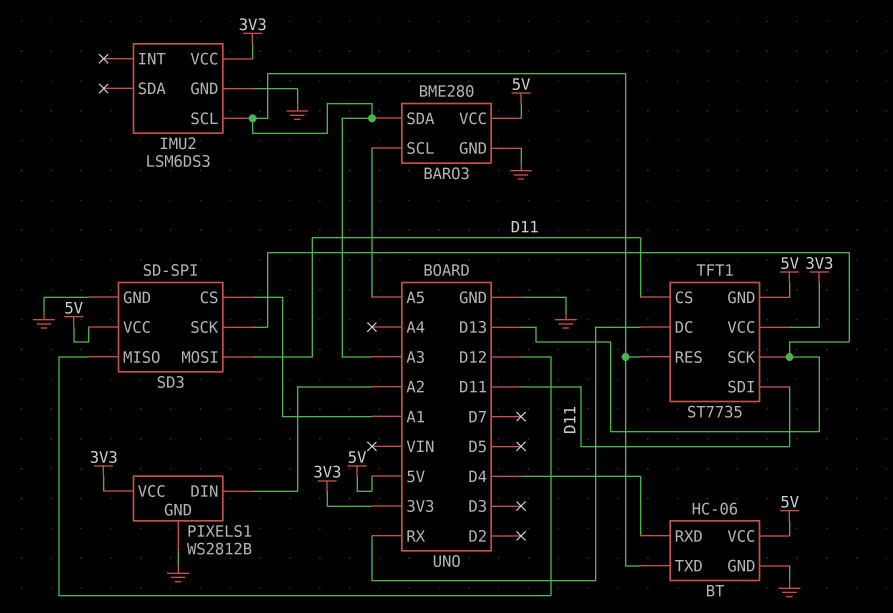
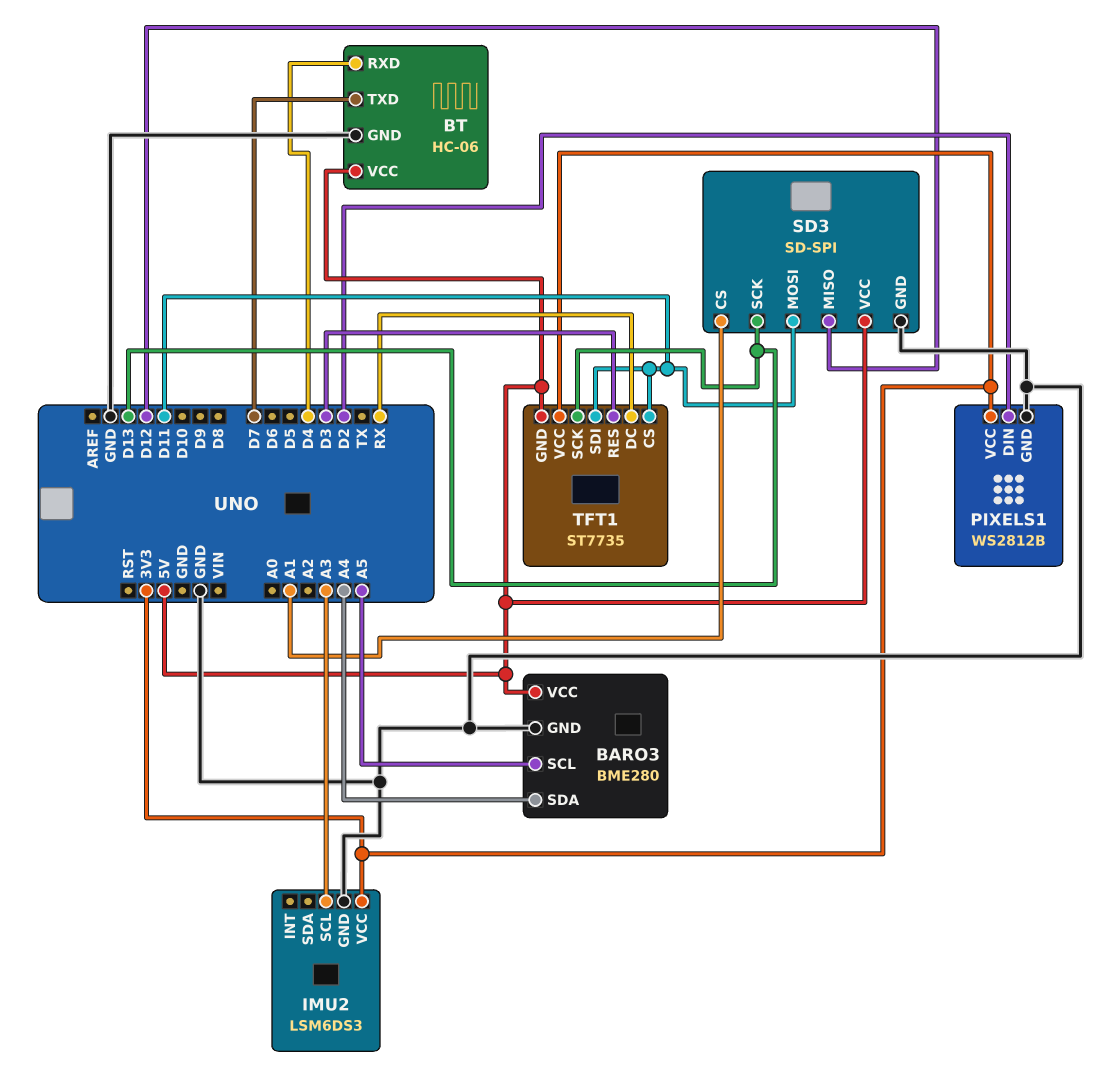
BARO3 pin SDA: A3 -> A4
BT pin TXD: A3 -> D7
PIXELS1 pin DIN: A2 -> D2
TFT1 pin RES: A3 -> D3

